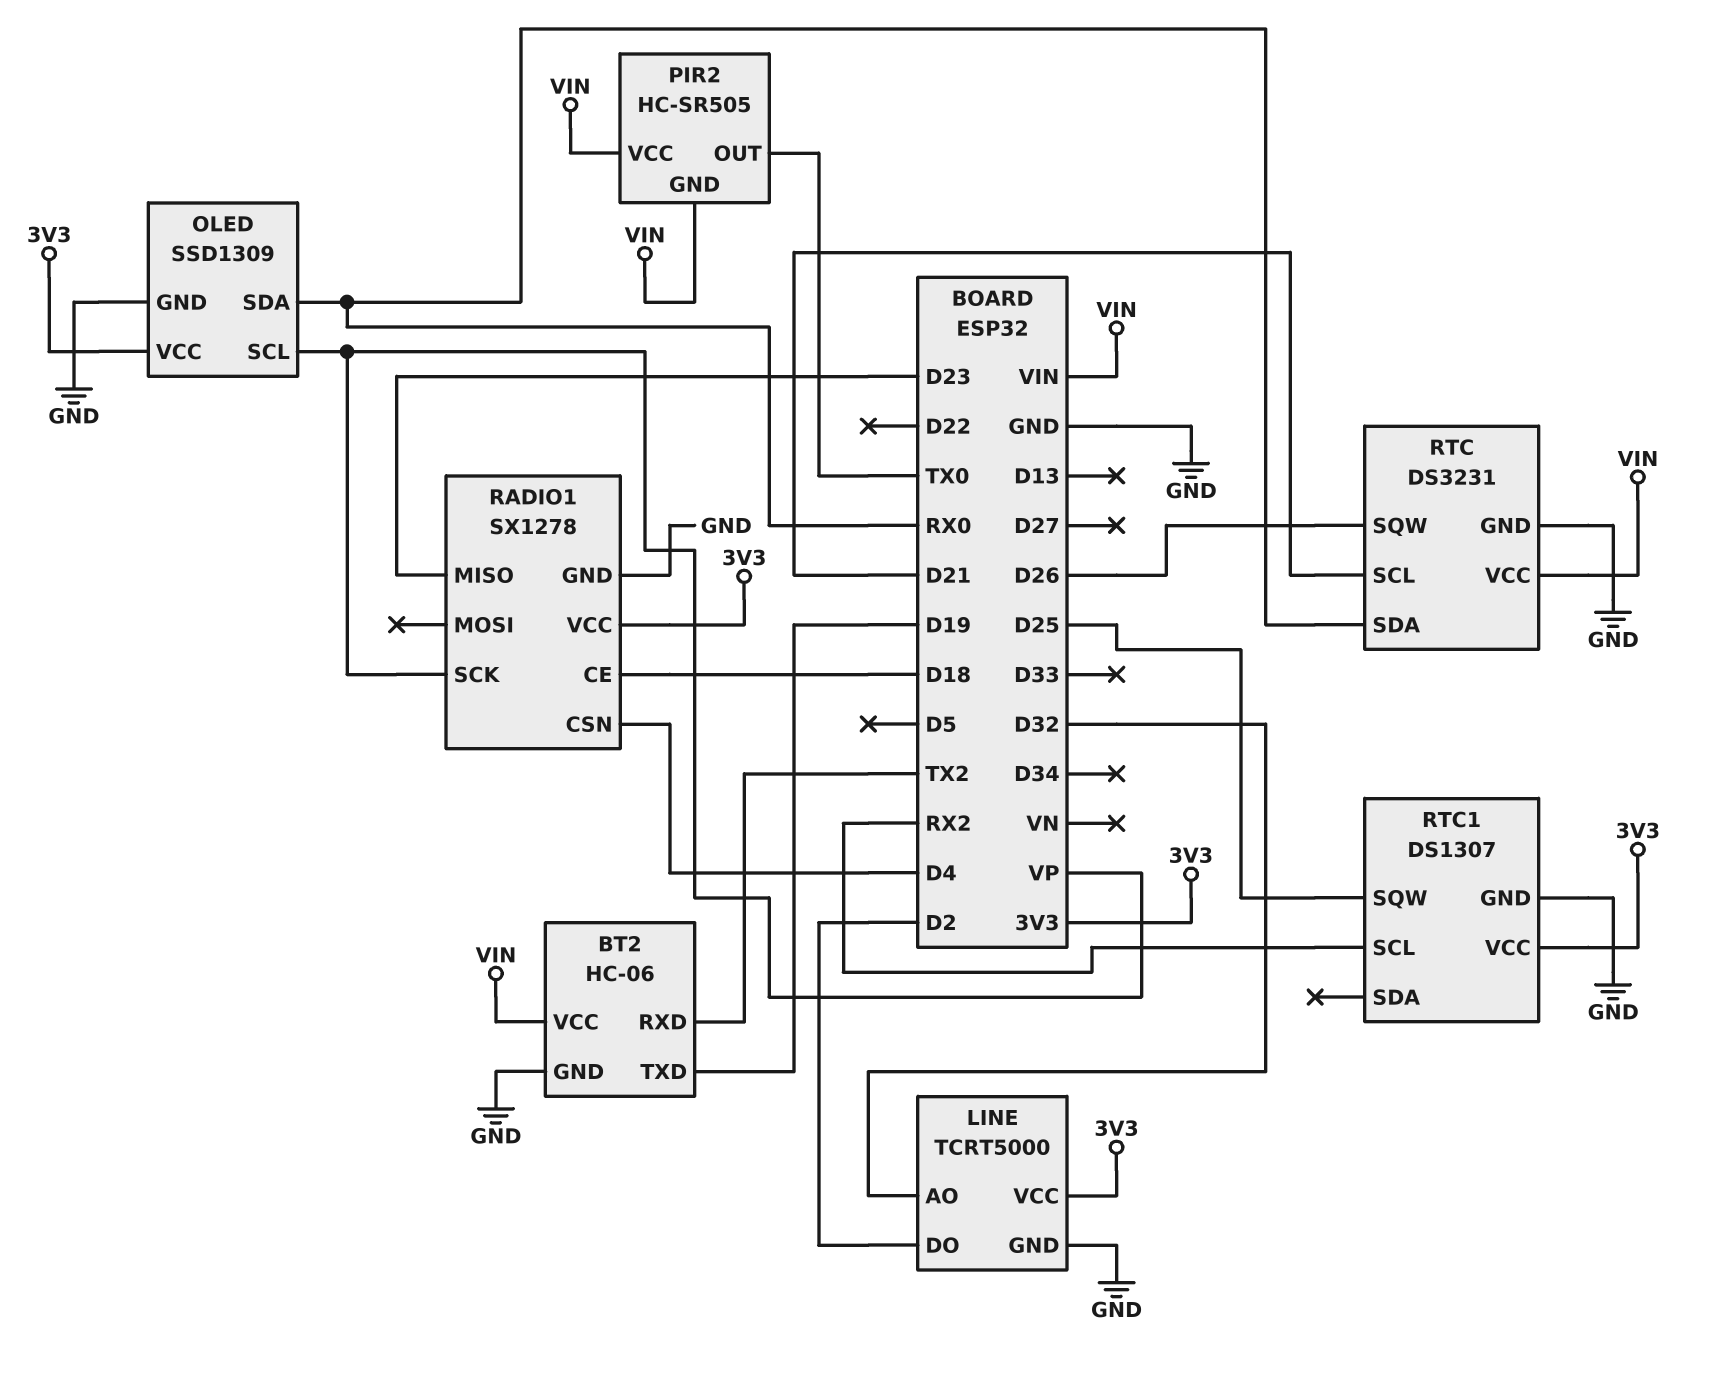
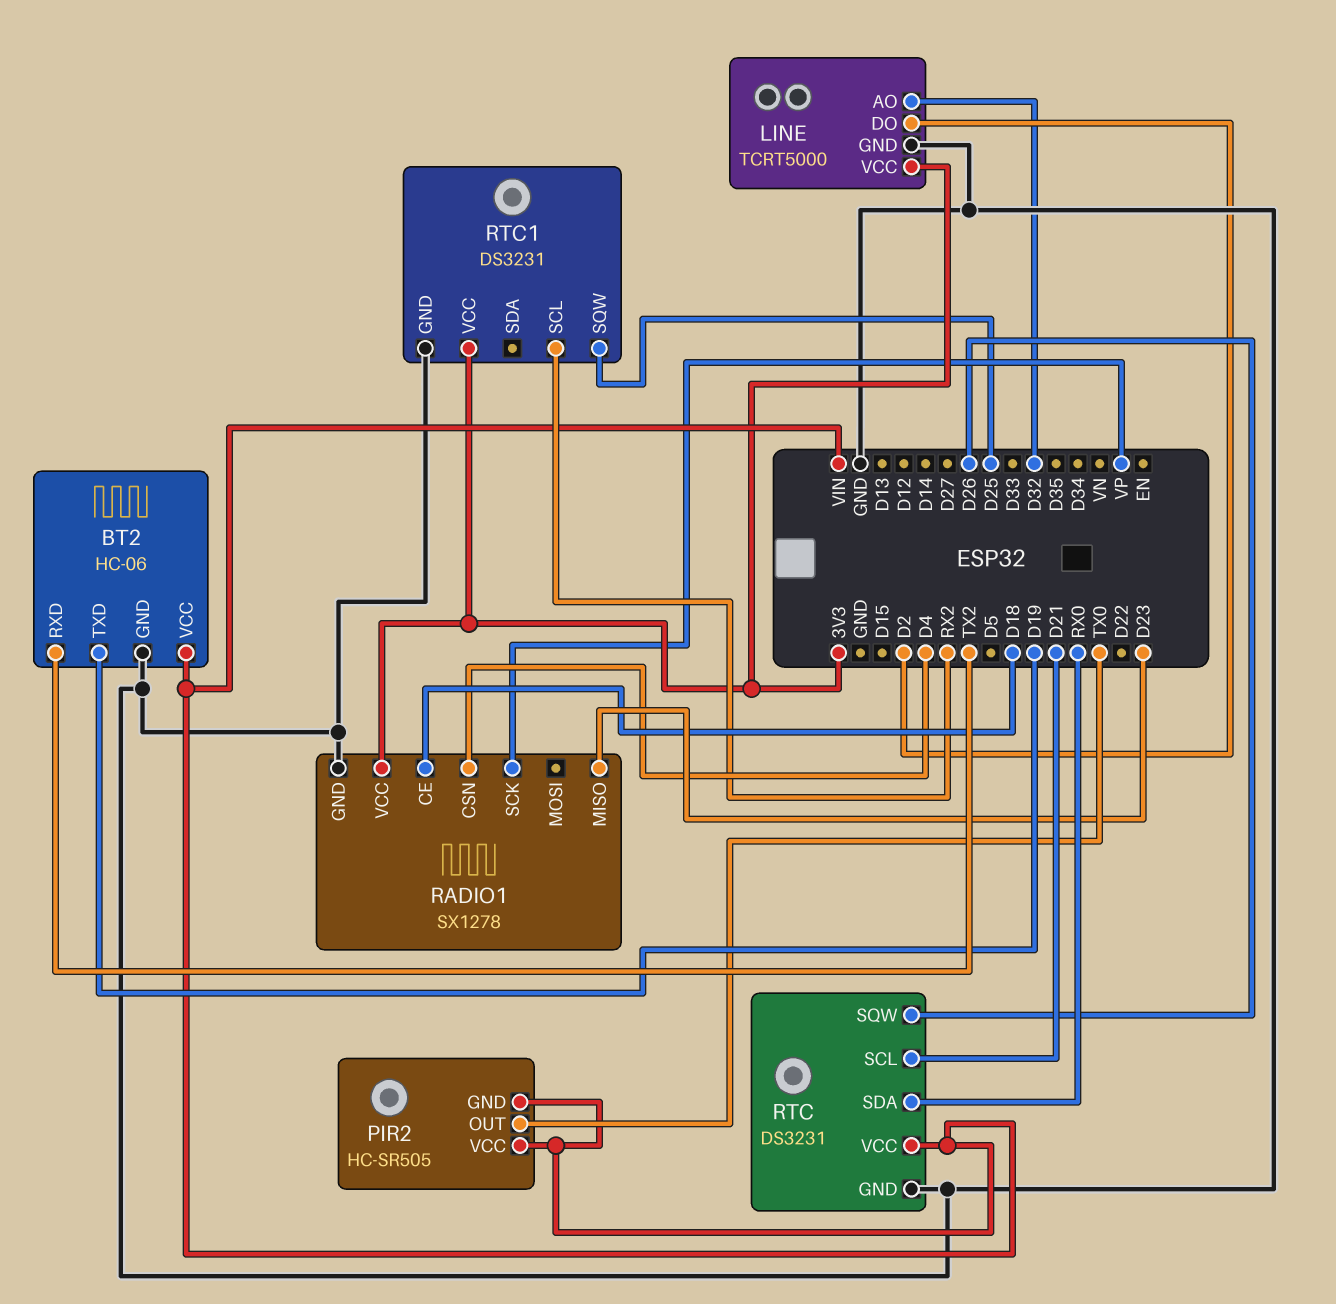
OLED: SSD1309 -> none
OLED pin GND: GND -> none
OLED pin SCL: VP -> none
OLED pin SDA: RX0 -> none
OLED pin VCC: 3V3 -> none
RTC1: DS1307 -> DS3231

